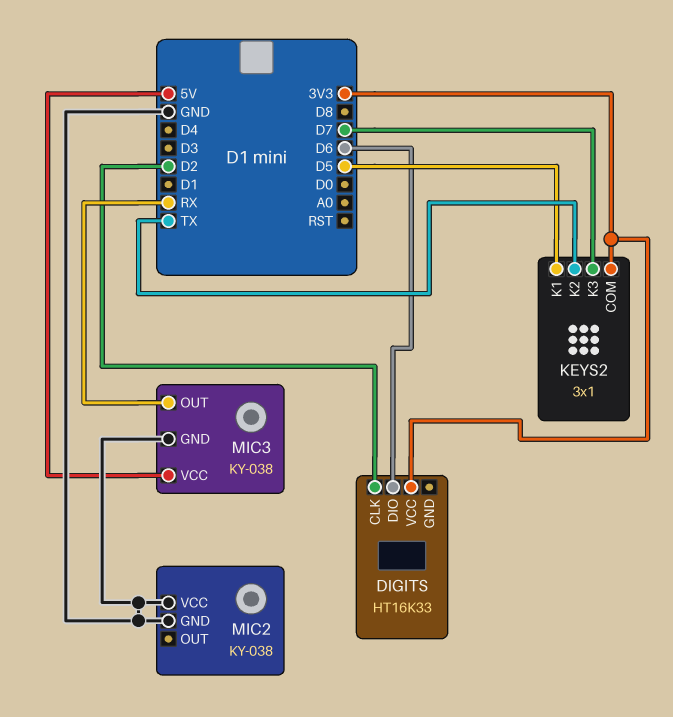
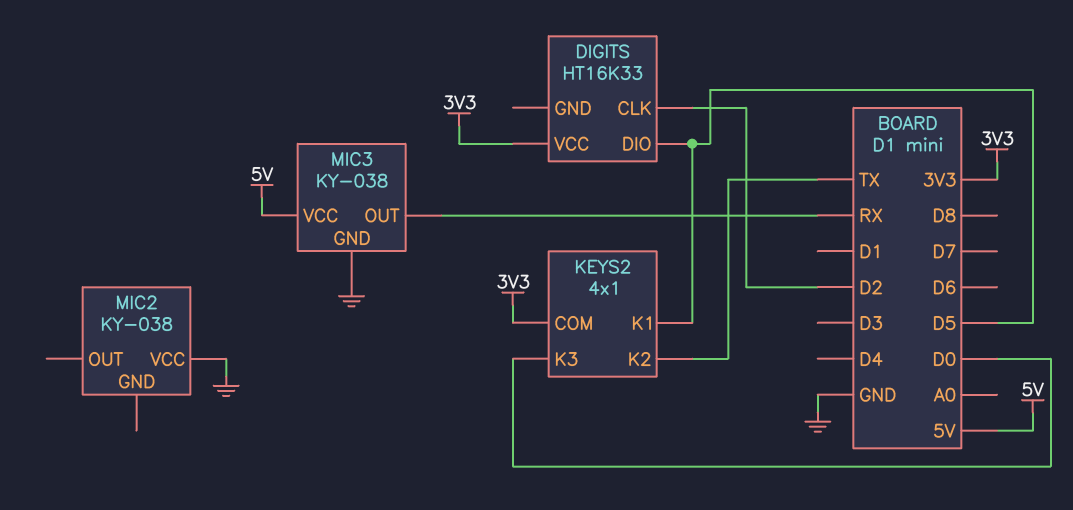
DIGITS pin DIO: D6 -> D5
KEYS2: 3x1 -> 4x1
KEYS2 pin K3: D7 -> D0
MIC2 pin GND: GND -> none

